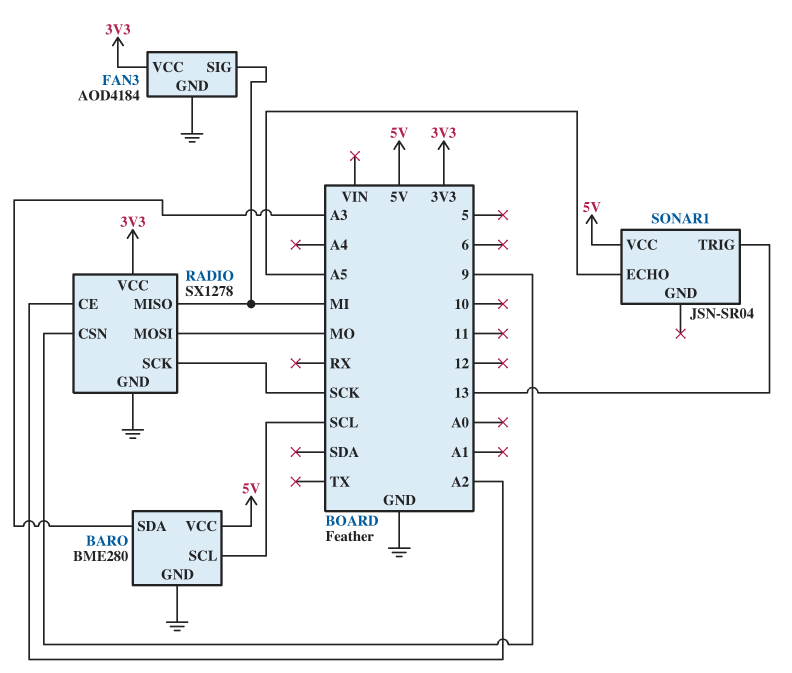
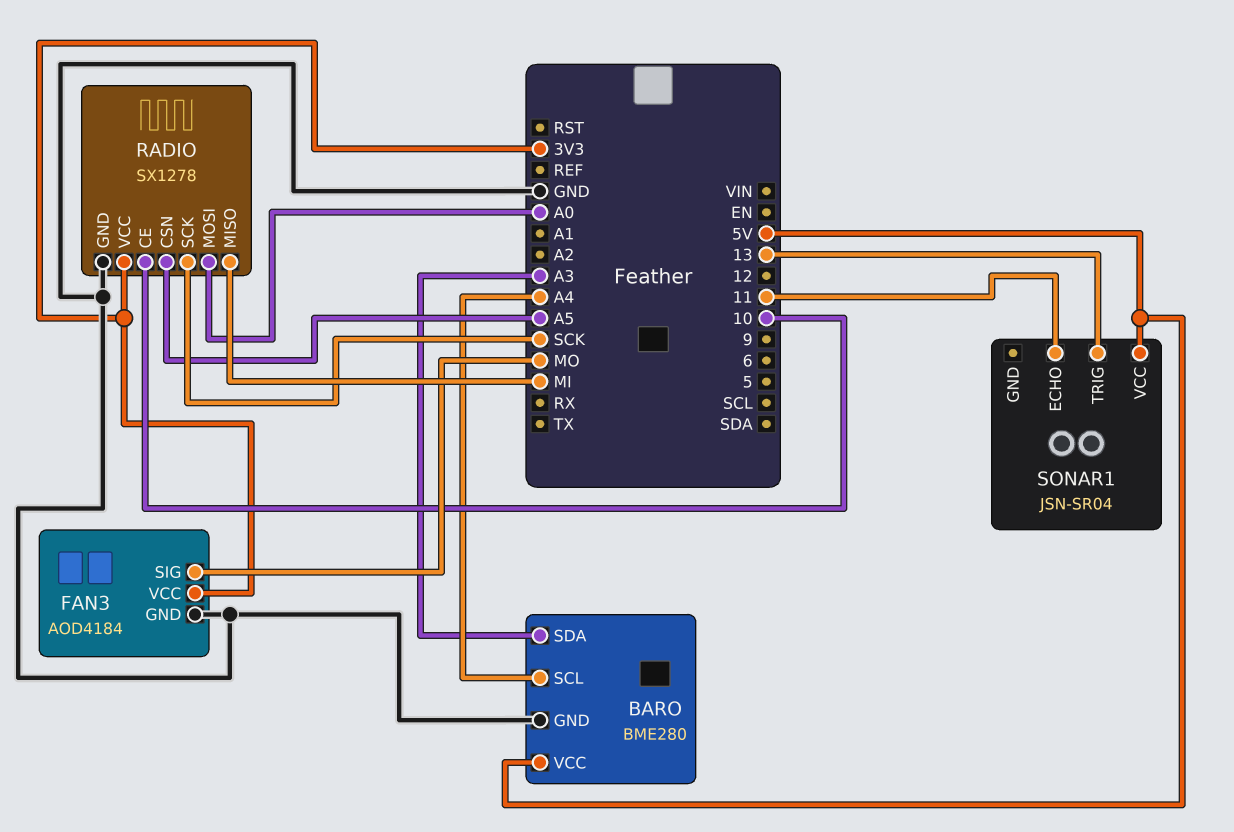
BARO pin SCL: SCL -> A4
FAN3 pin SIG: MI -> MO
RADIO pin CE: A2 -> 10
RADIO pin CSN: 9 -> A5
RADIO pin MOSI: MO -> A0
SONAR1 pin ECHO: A5 -> 11

